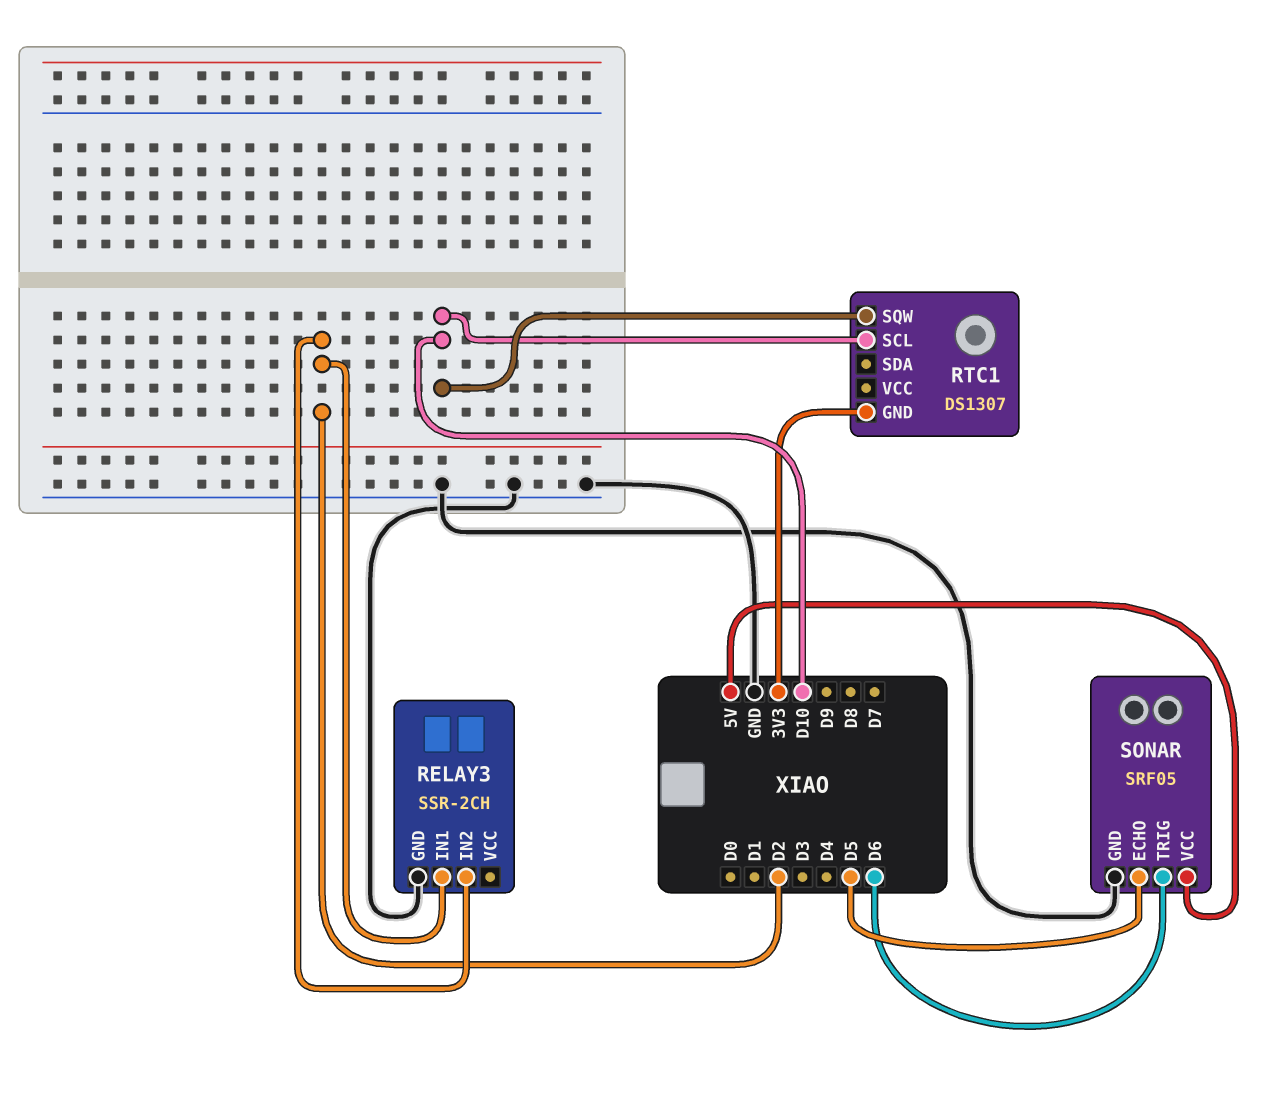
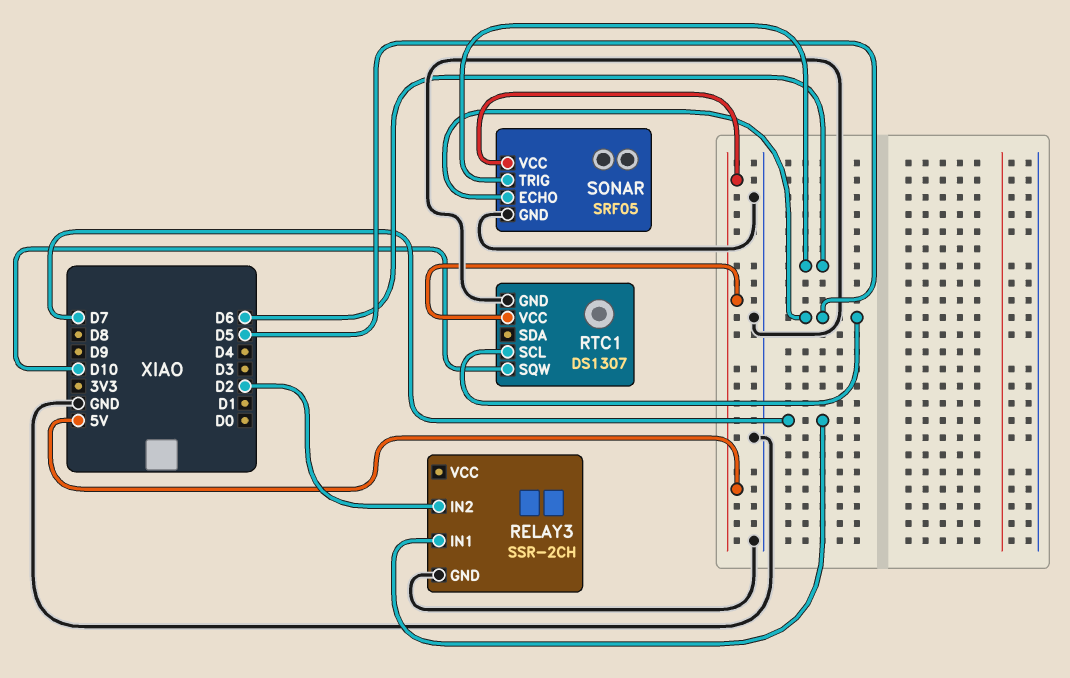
RELAY3 pin IN1: D2 -> D7
RTC1 pin GND: 3V3 -> GND
RTC1 pin SCL: D10 -> D5
RTC1 pin VCC: none -> 5V

